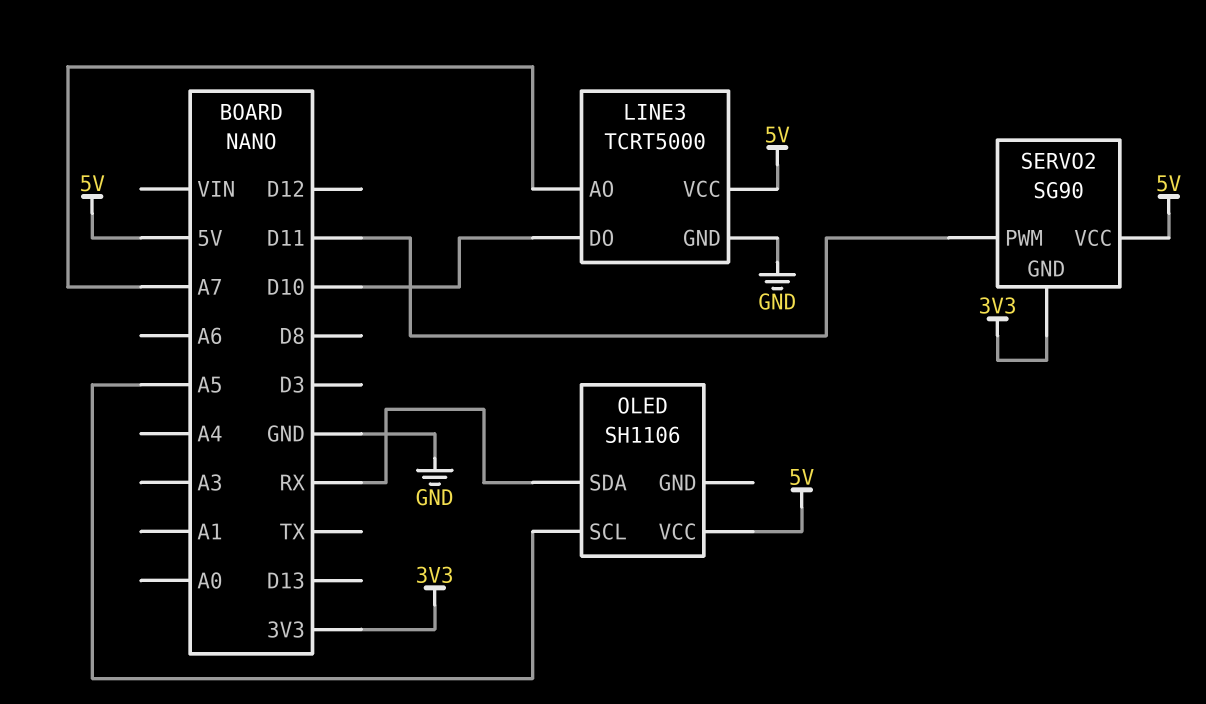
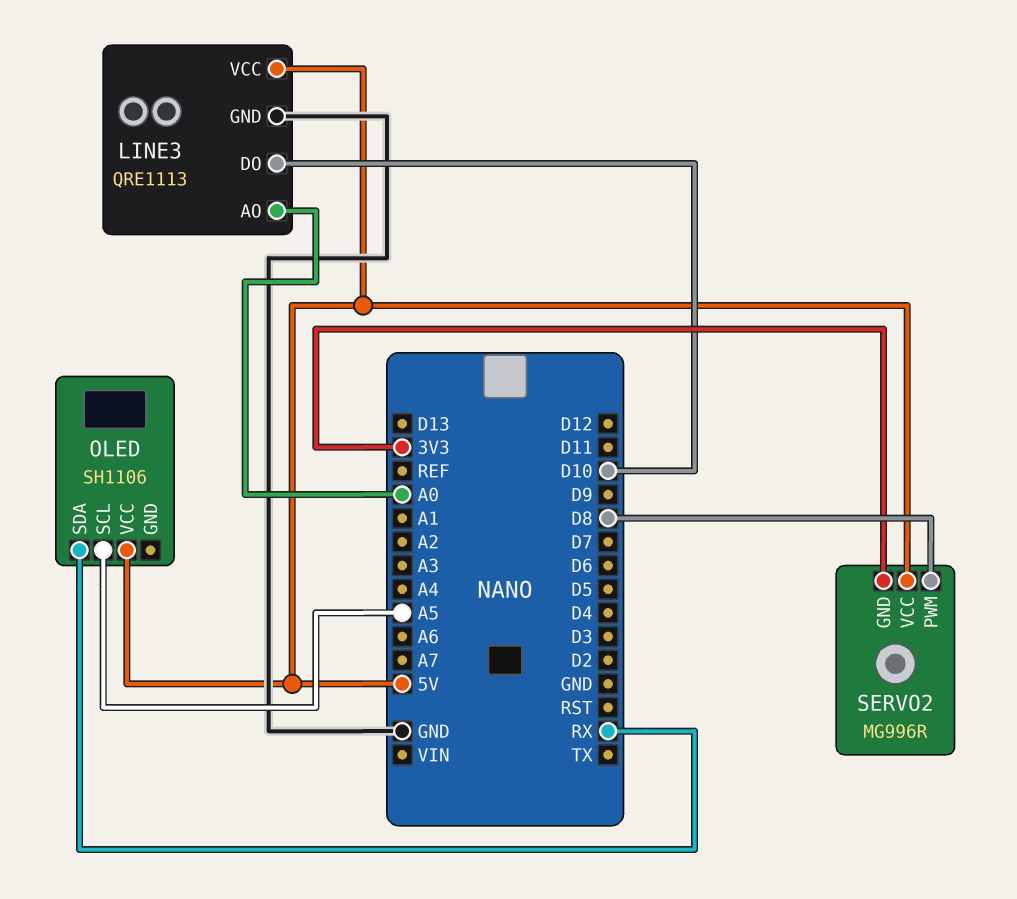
LINE3: TCRT5000 -> QRE1113
LINE3 pin AO: A7 -> A0
SERVO2: SG90 -> MG996R
SERVO2 pin PWM: D11 -> D8

